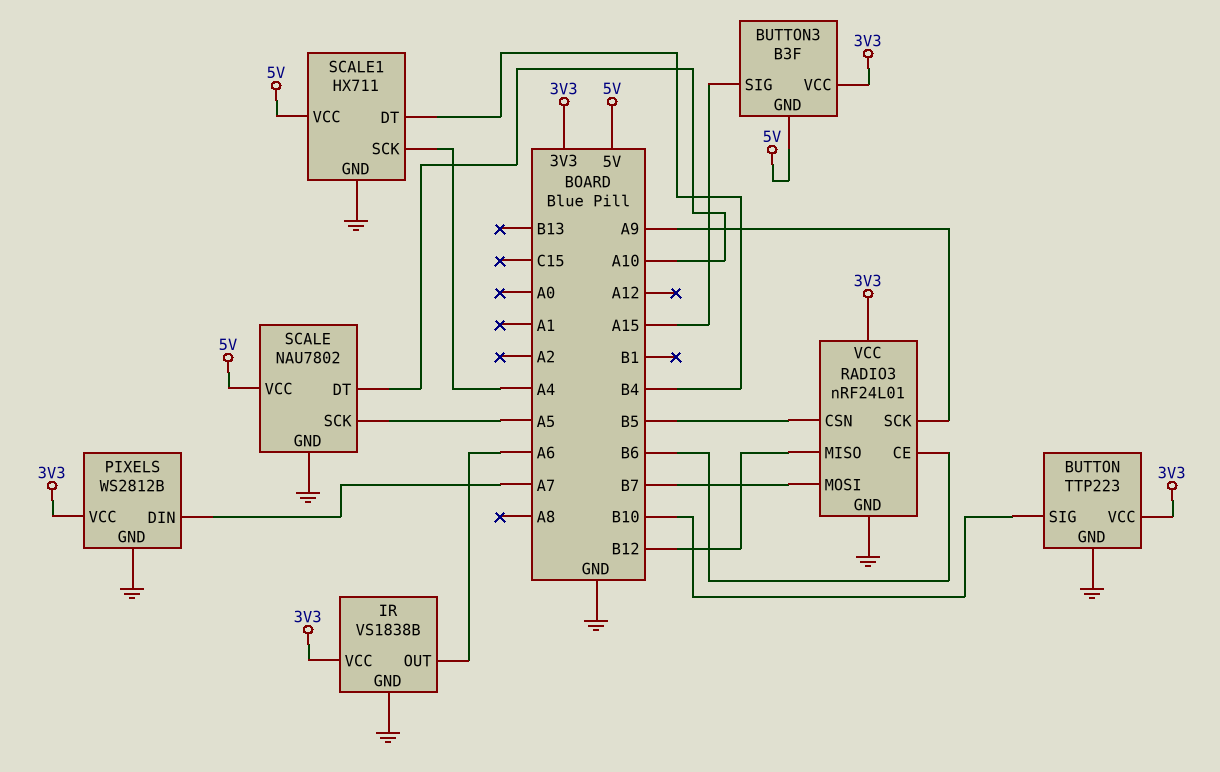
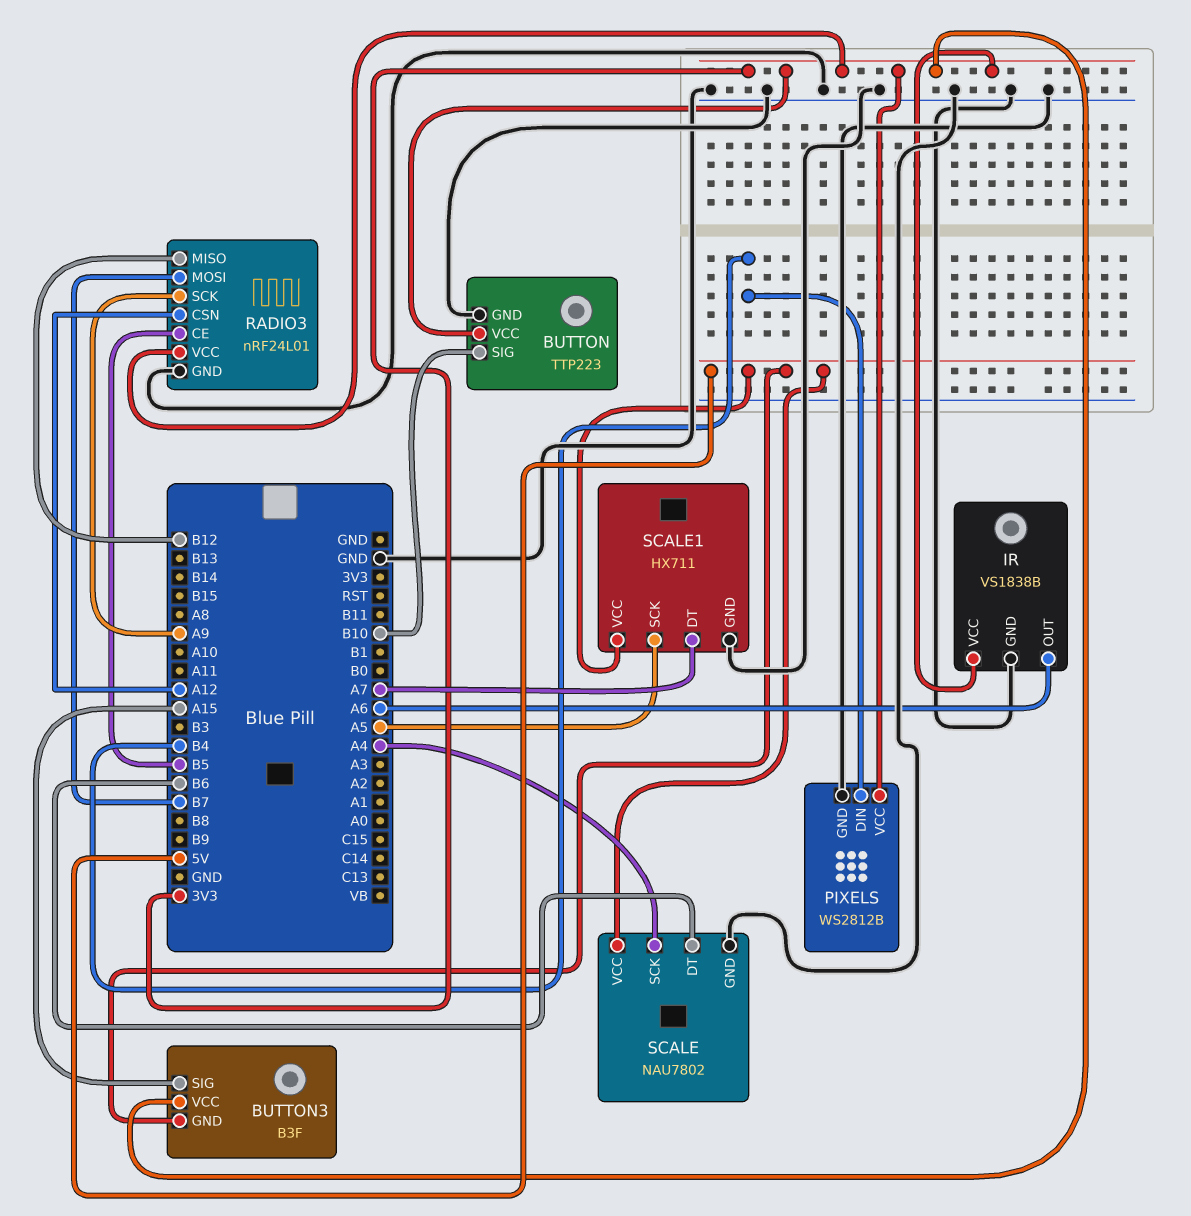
PIXELS pin DIN: A7 -> B4
RADIO3 pin CE: B6 -> B5
RADIO3 pin CSN: B5 -> A12
SCALE pin DT: A10 -> B6
SCALE pin SCK: A5 -> A4
SCALE1 pin DT: B4 -> A7
SCALE1 pin SCK: A4 -> A5

